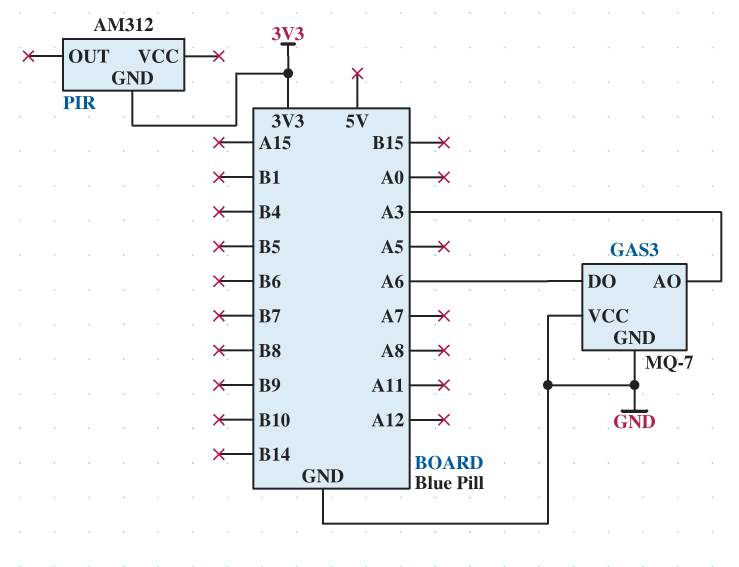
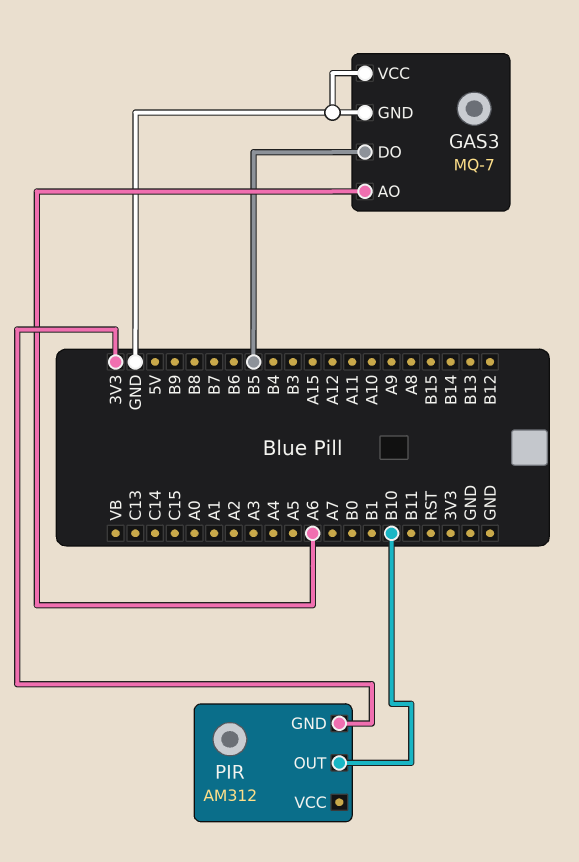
GAS3 pin AO: A3 -> A6
GAS3 pin DO: A6 -> B5
PIR pin OUT: none -> B10

